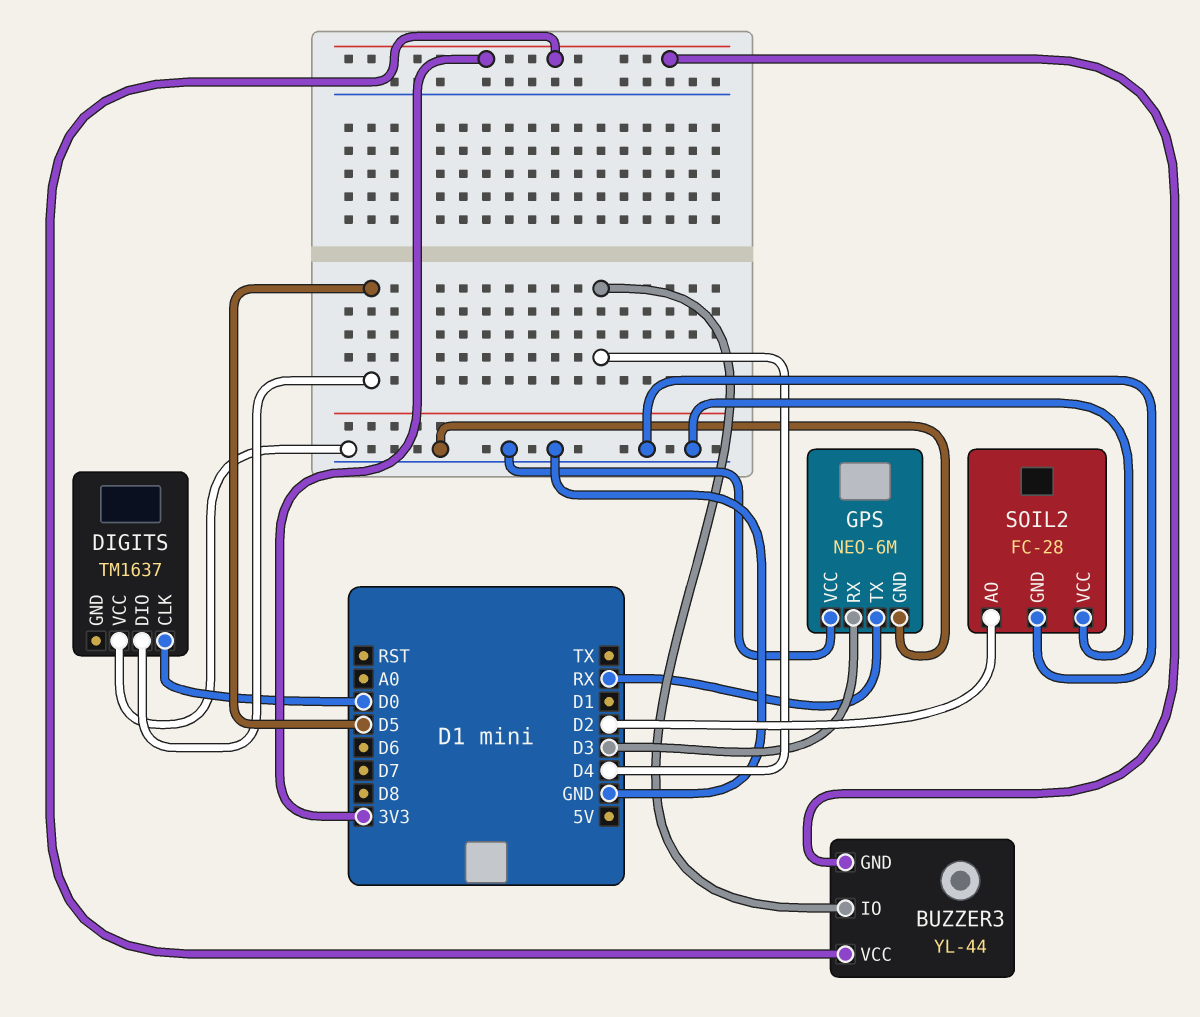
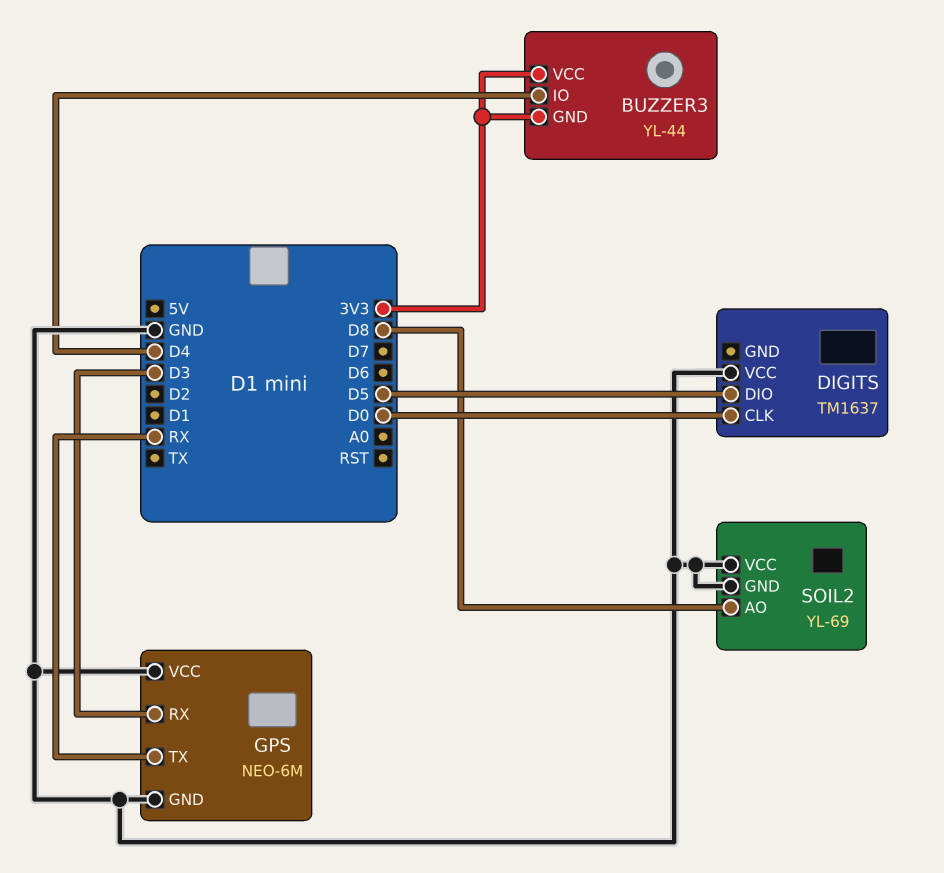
SOIL2: FC-28 -> YL-69
SOIL2 pin AO: D2 -> D8

